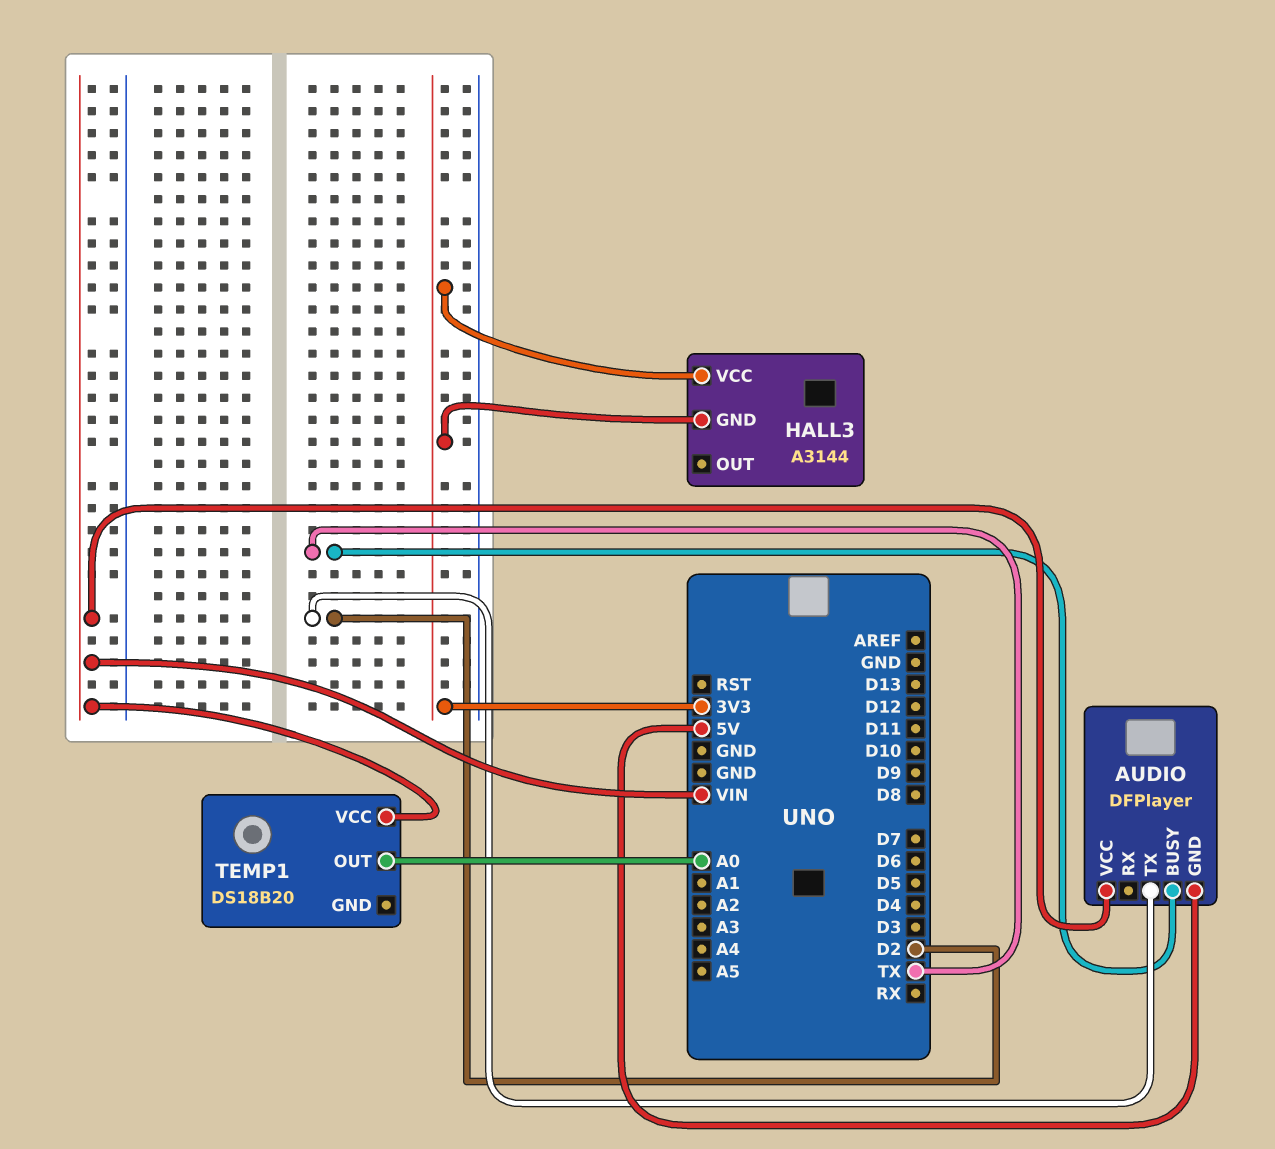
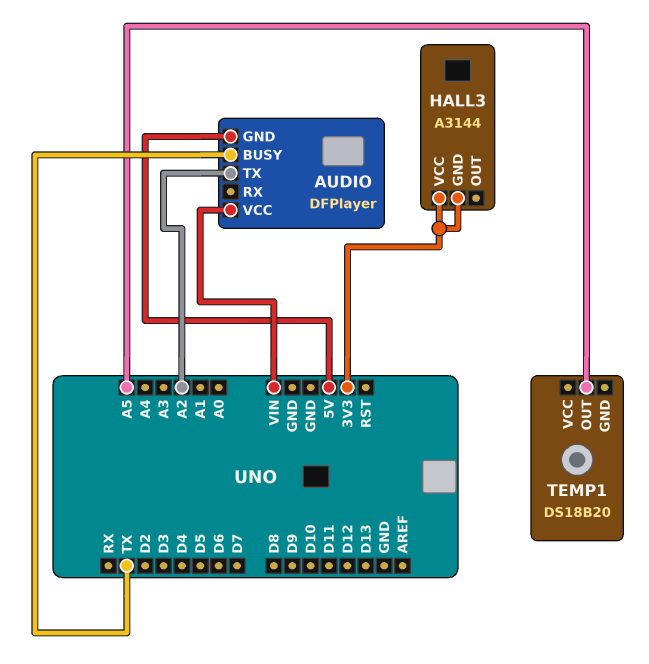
AUDIO pin TX: D2 -> A2
TEMP1 pin OUT: A0 -> A5
TEMP1 pin VCC: VIN -> none

